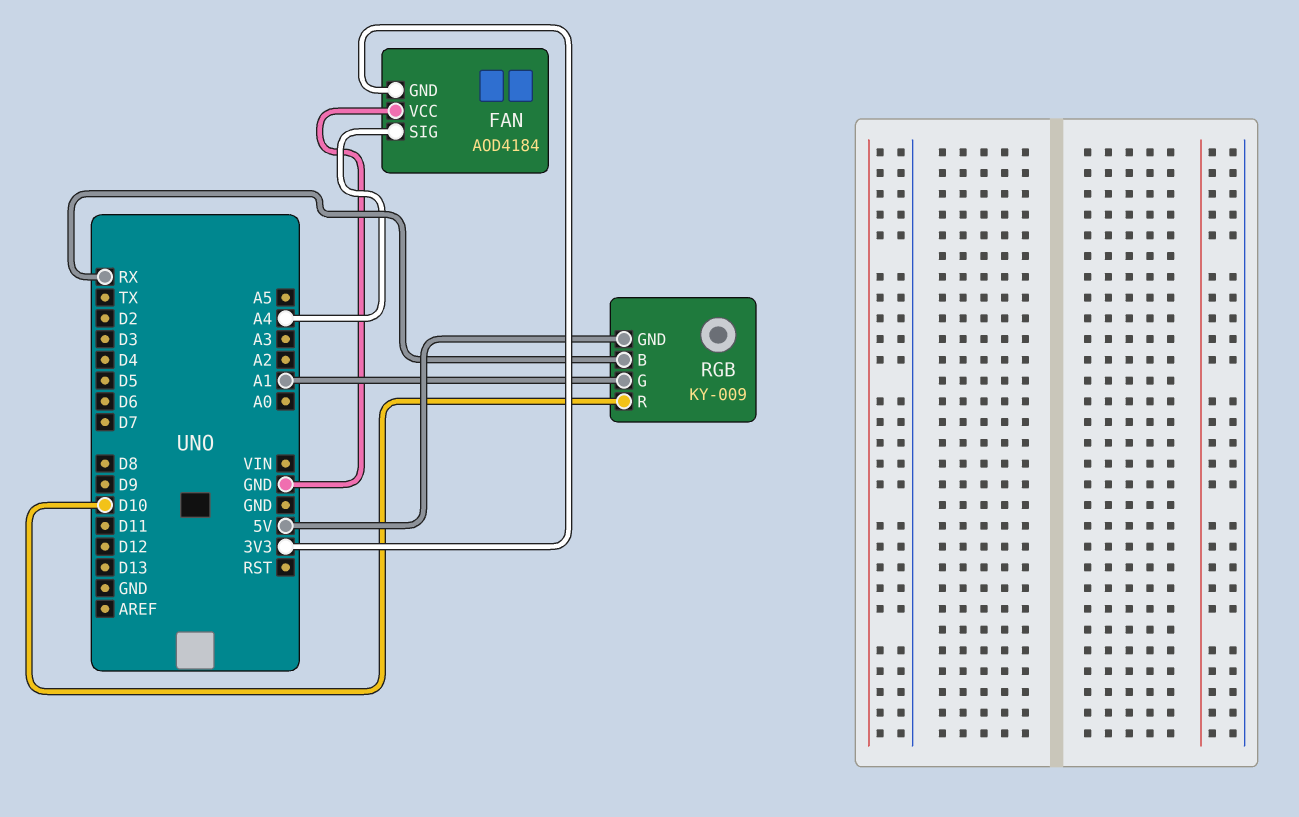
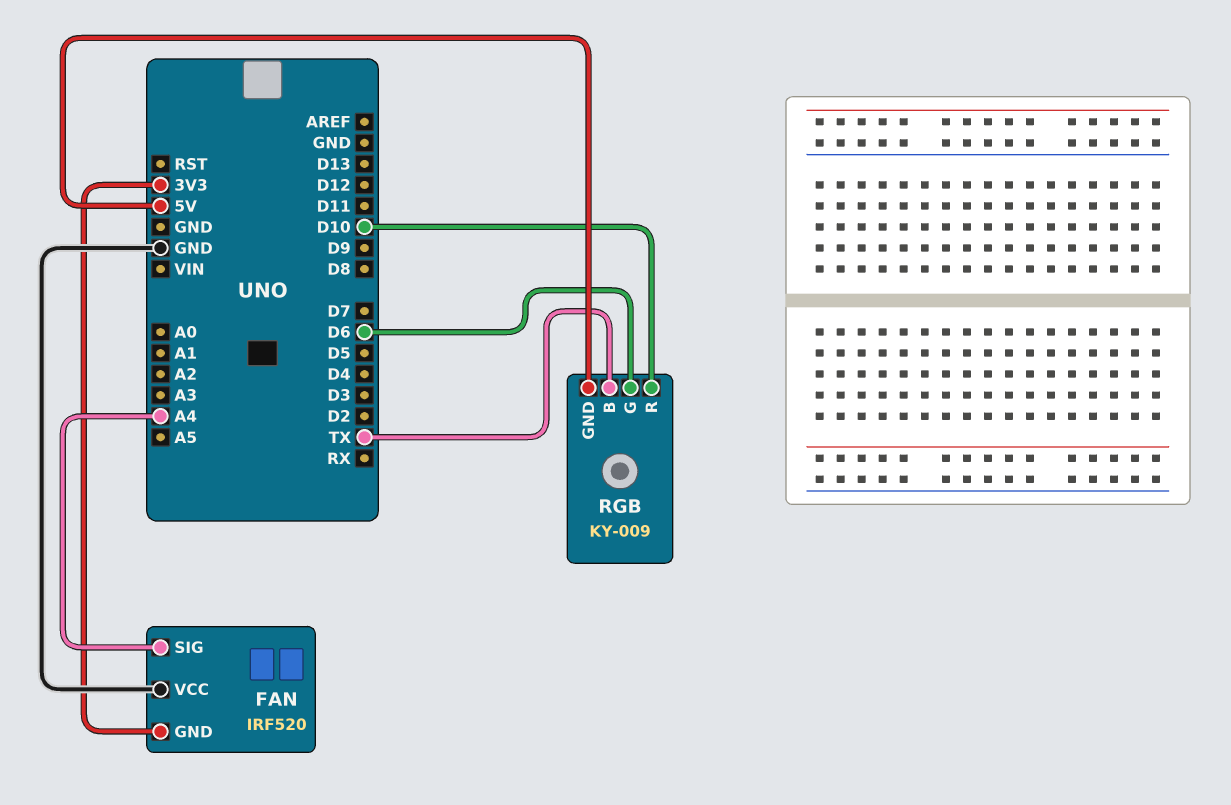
FAN: AOD4184 -> IRF520
RGB pin B: RX -> TX
RGB pin G: A1 -> D6

